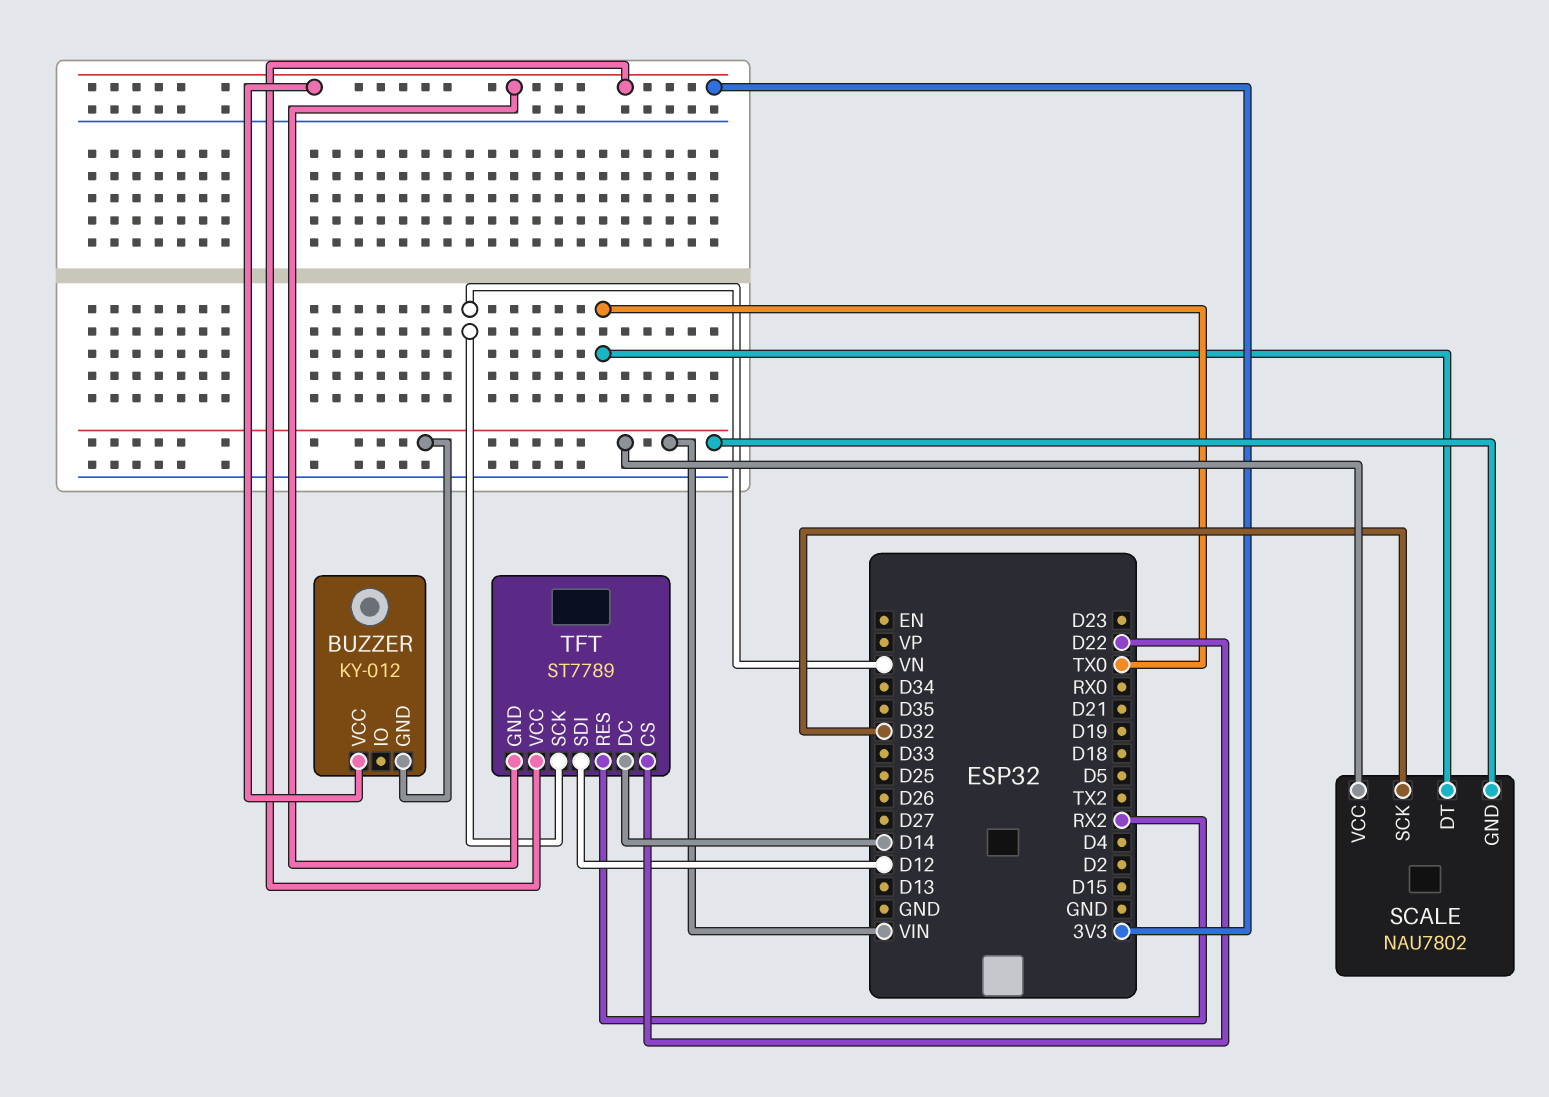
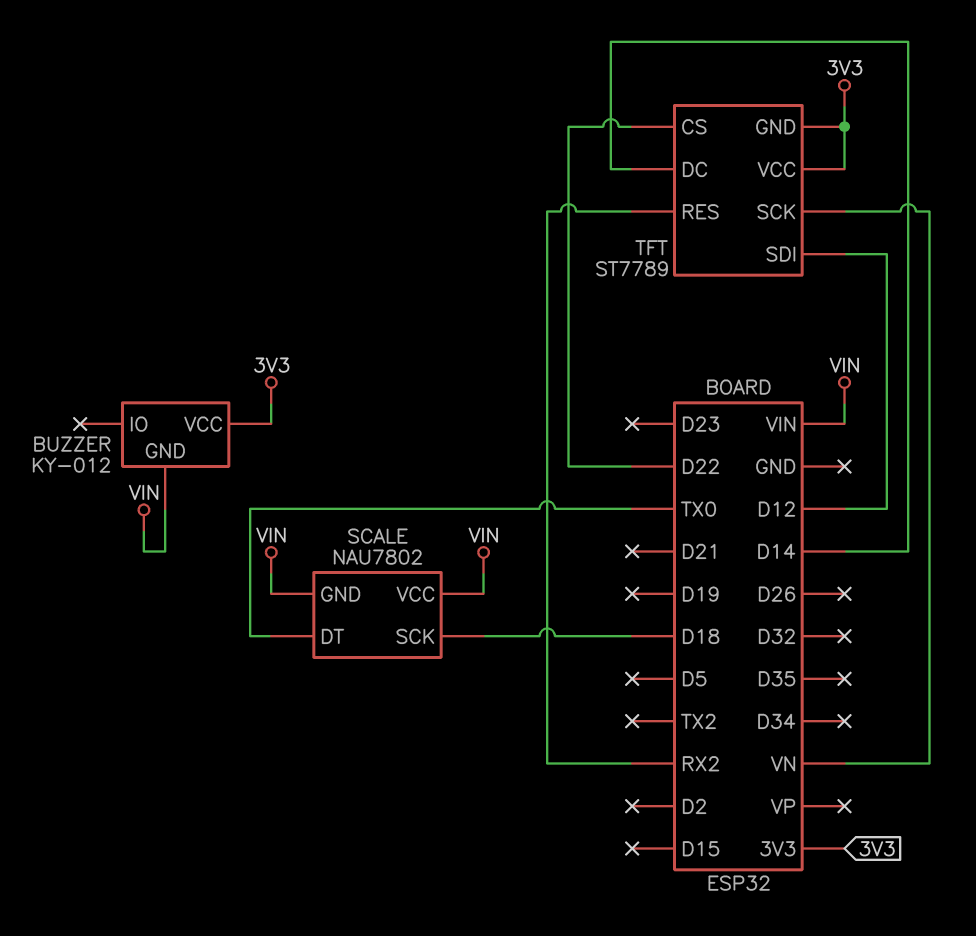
SCALE pin SCK: D32 -> D18

